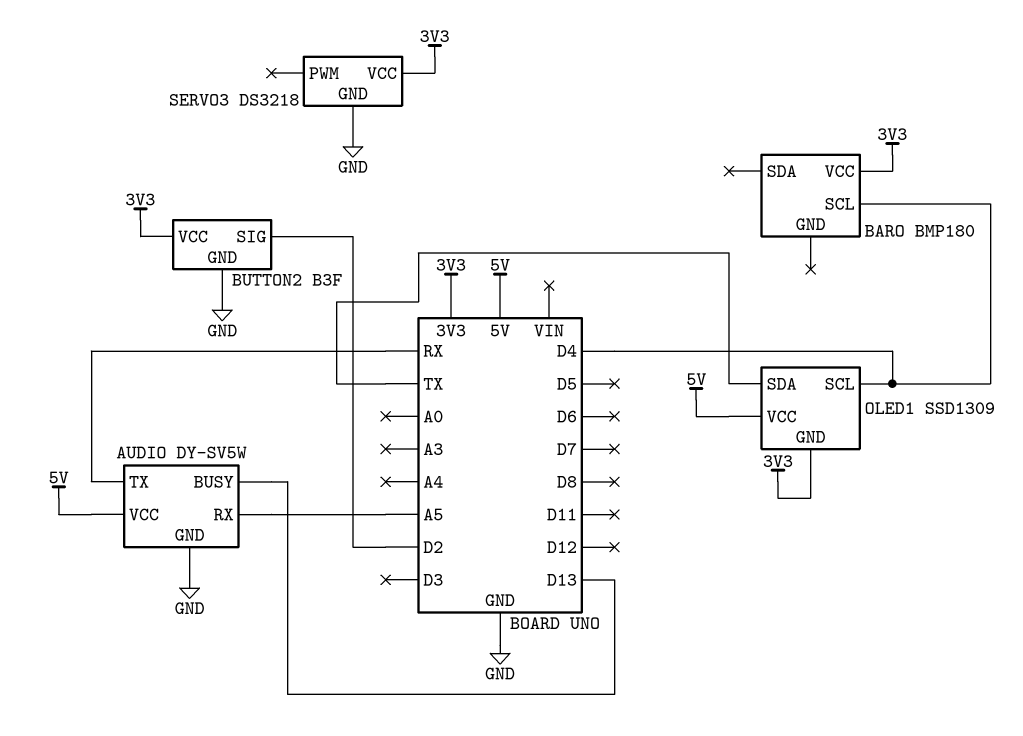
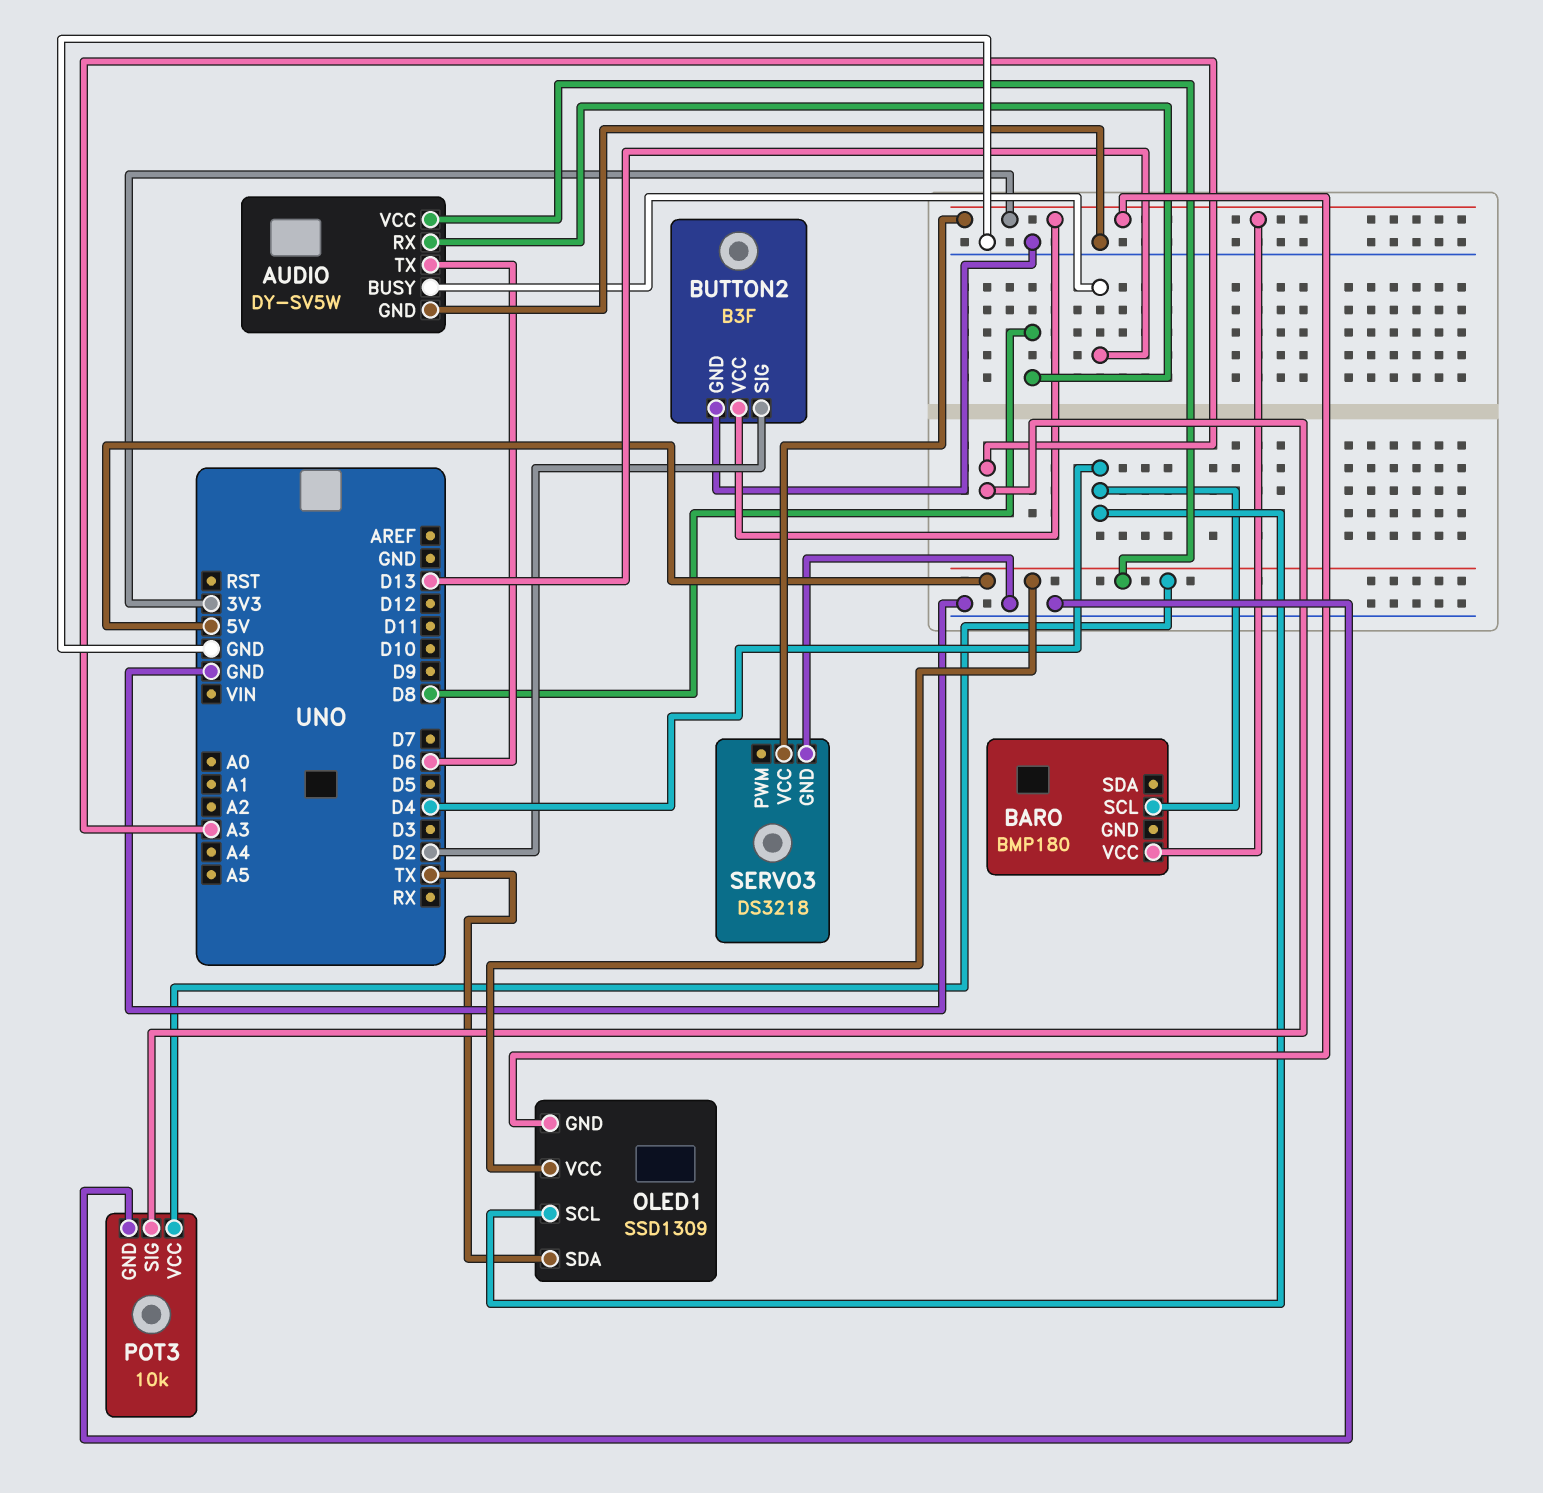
AUDIO pin RX: A5 -> D8
AUDIO pin TX: RX -> D6
POT3: none -> 10k
POT3 pin GND: none -> GND
POT3 pin SIG: none -> A3
POT3 pin VCC: none -> 5V

